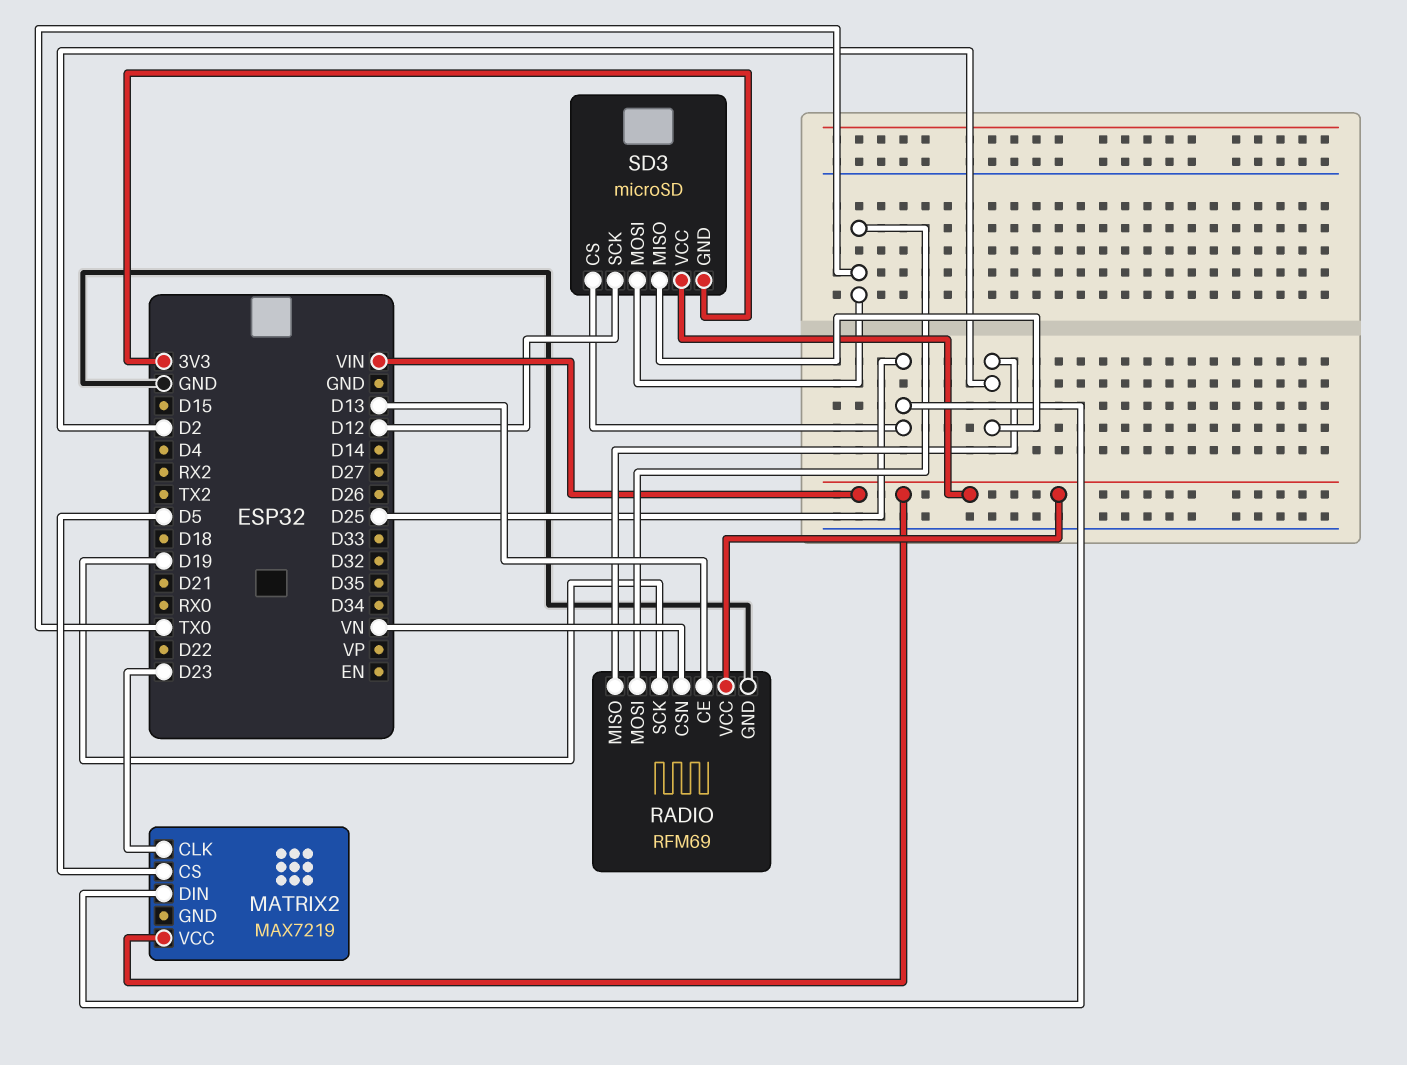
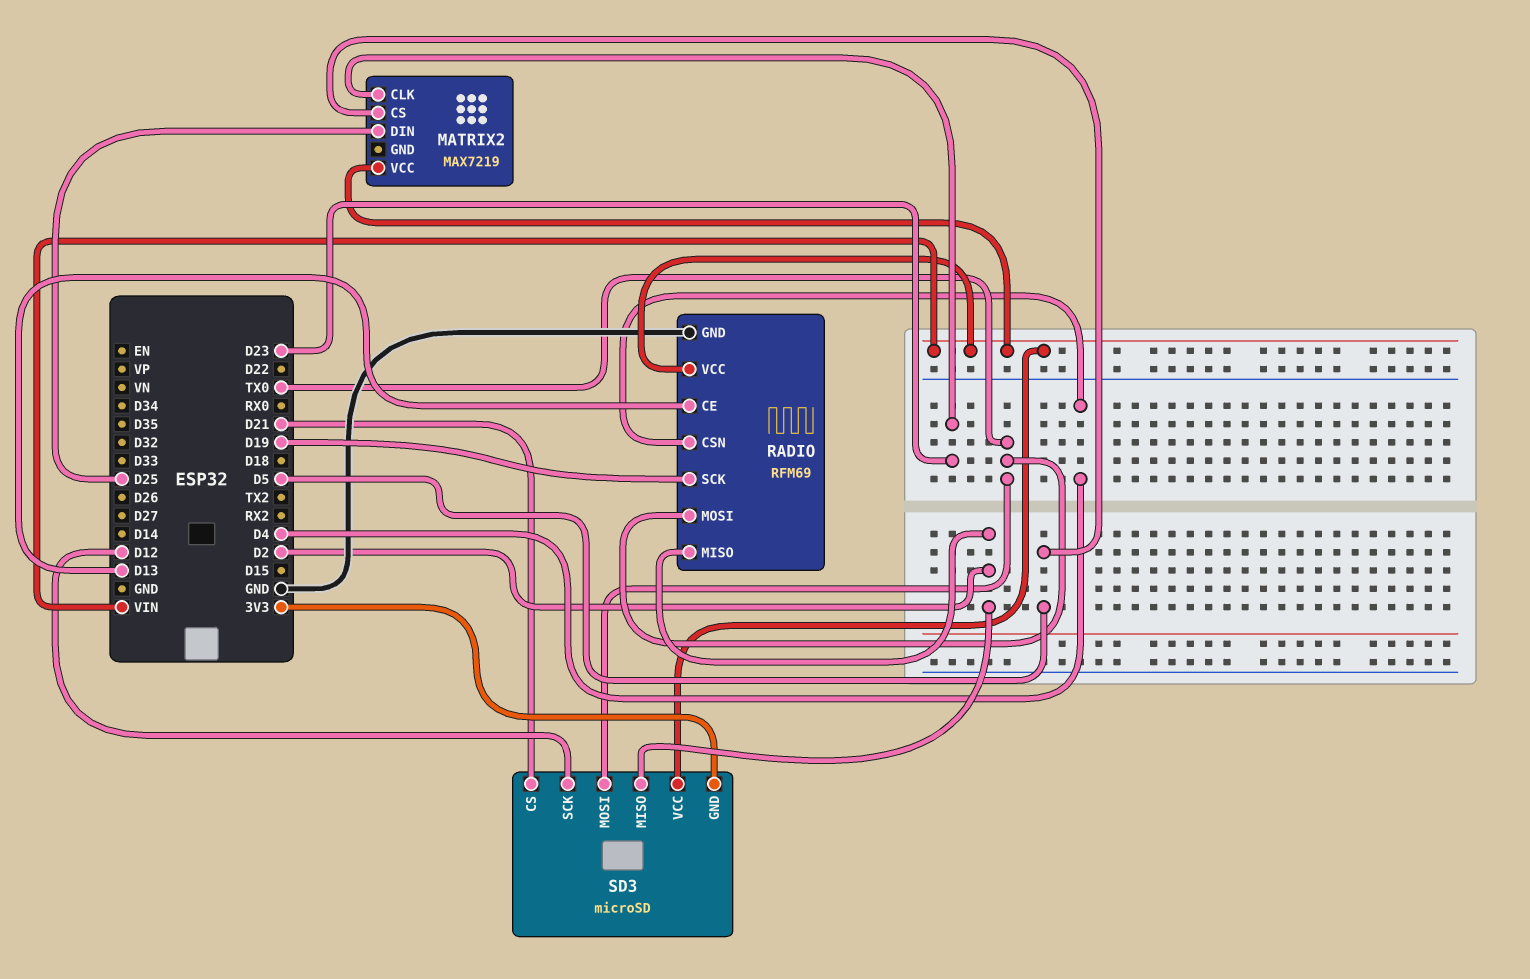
RADIO pin CSN: VN -> D4
SD3 pin CS: D25 -> D21

